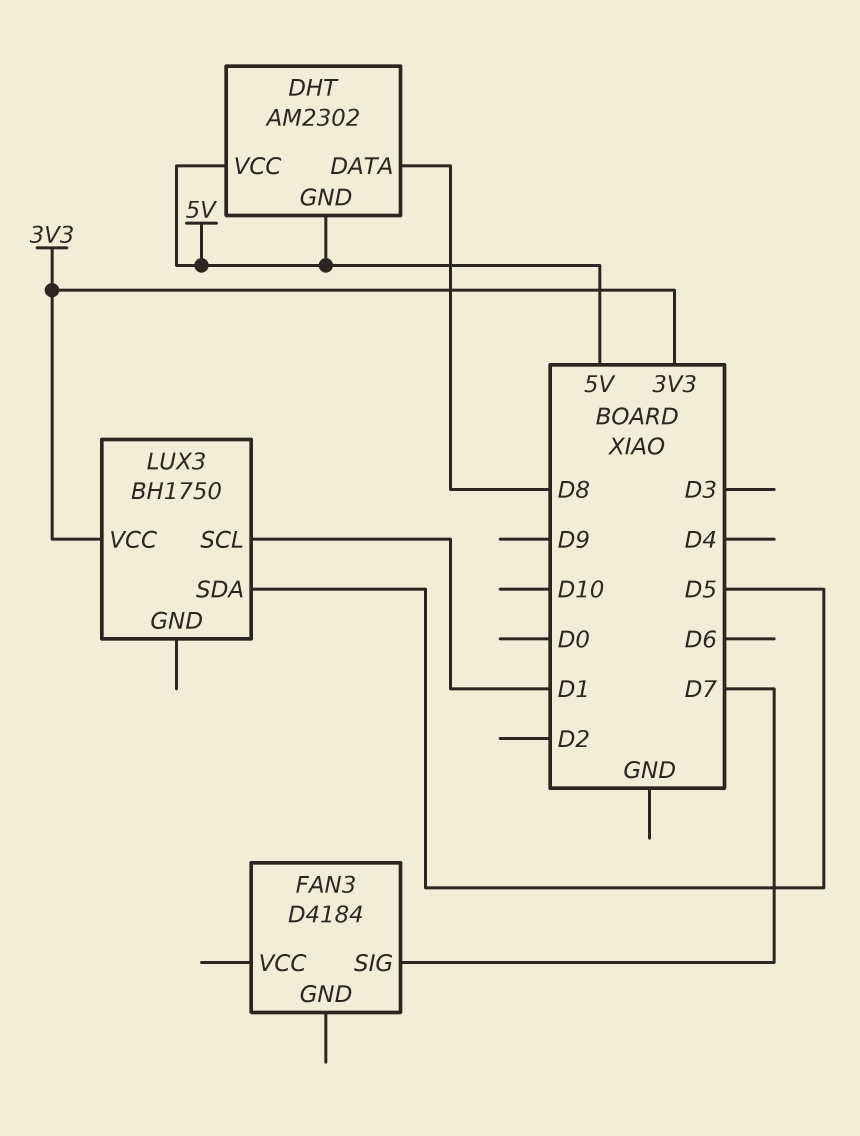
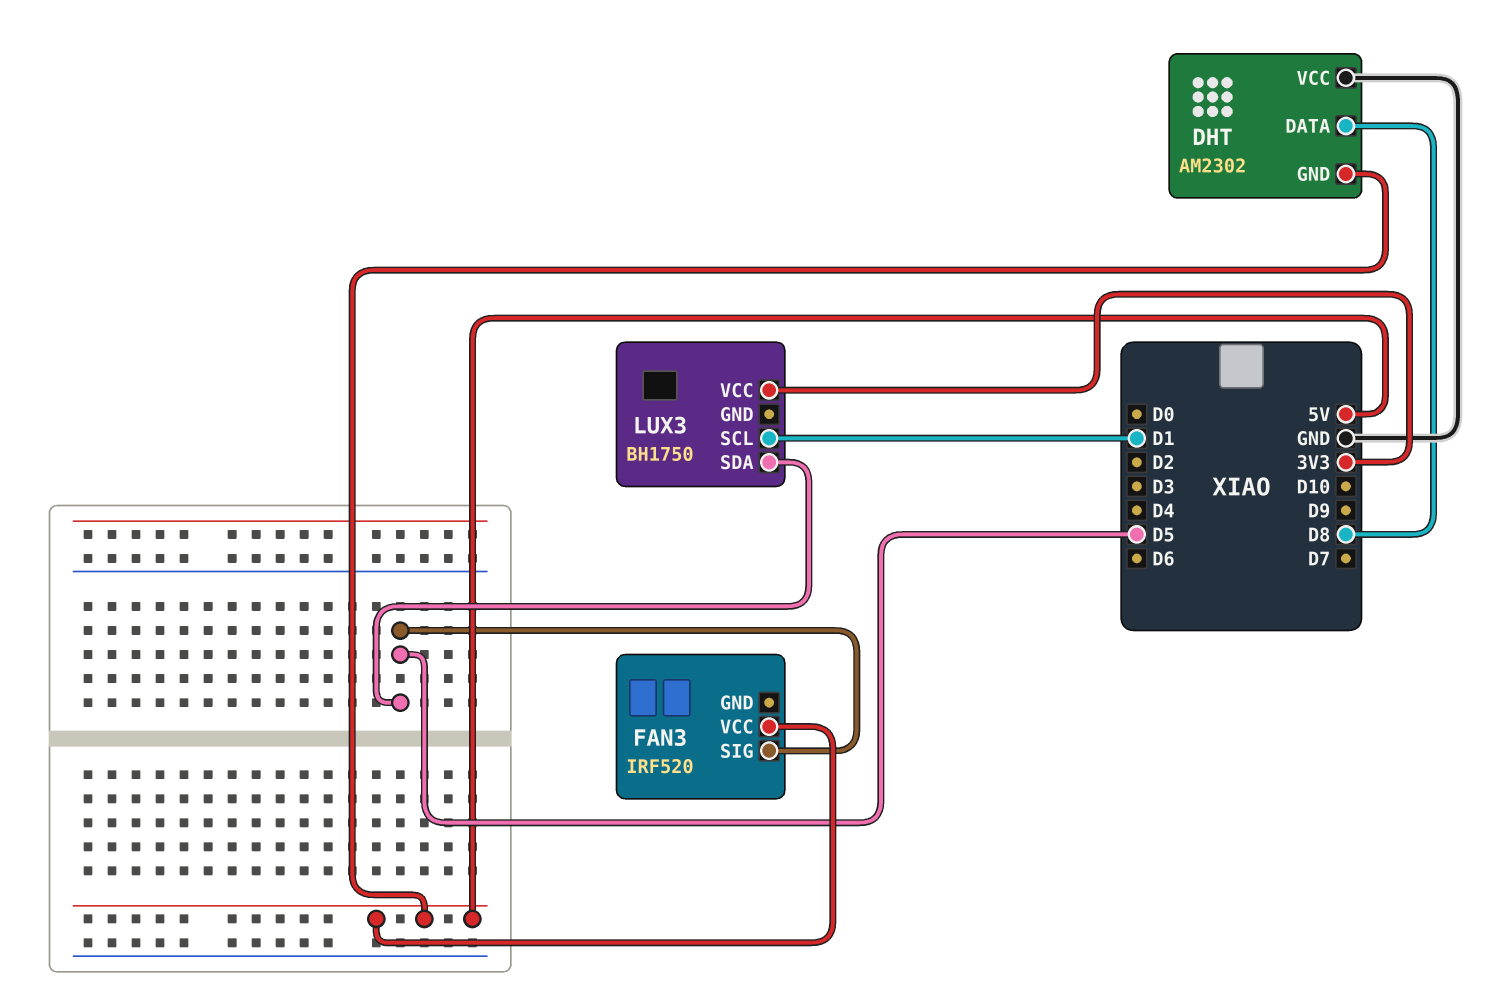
DHT pin VCC: 5V -> GND
FAN3: D4184 -> IRF520
FAN3 pin SIG: D7 -> D5
FAN3 pin VCC: none -> 5V

